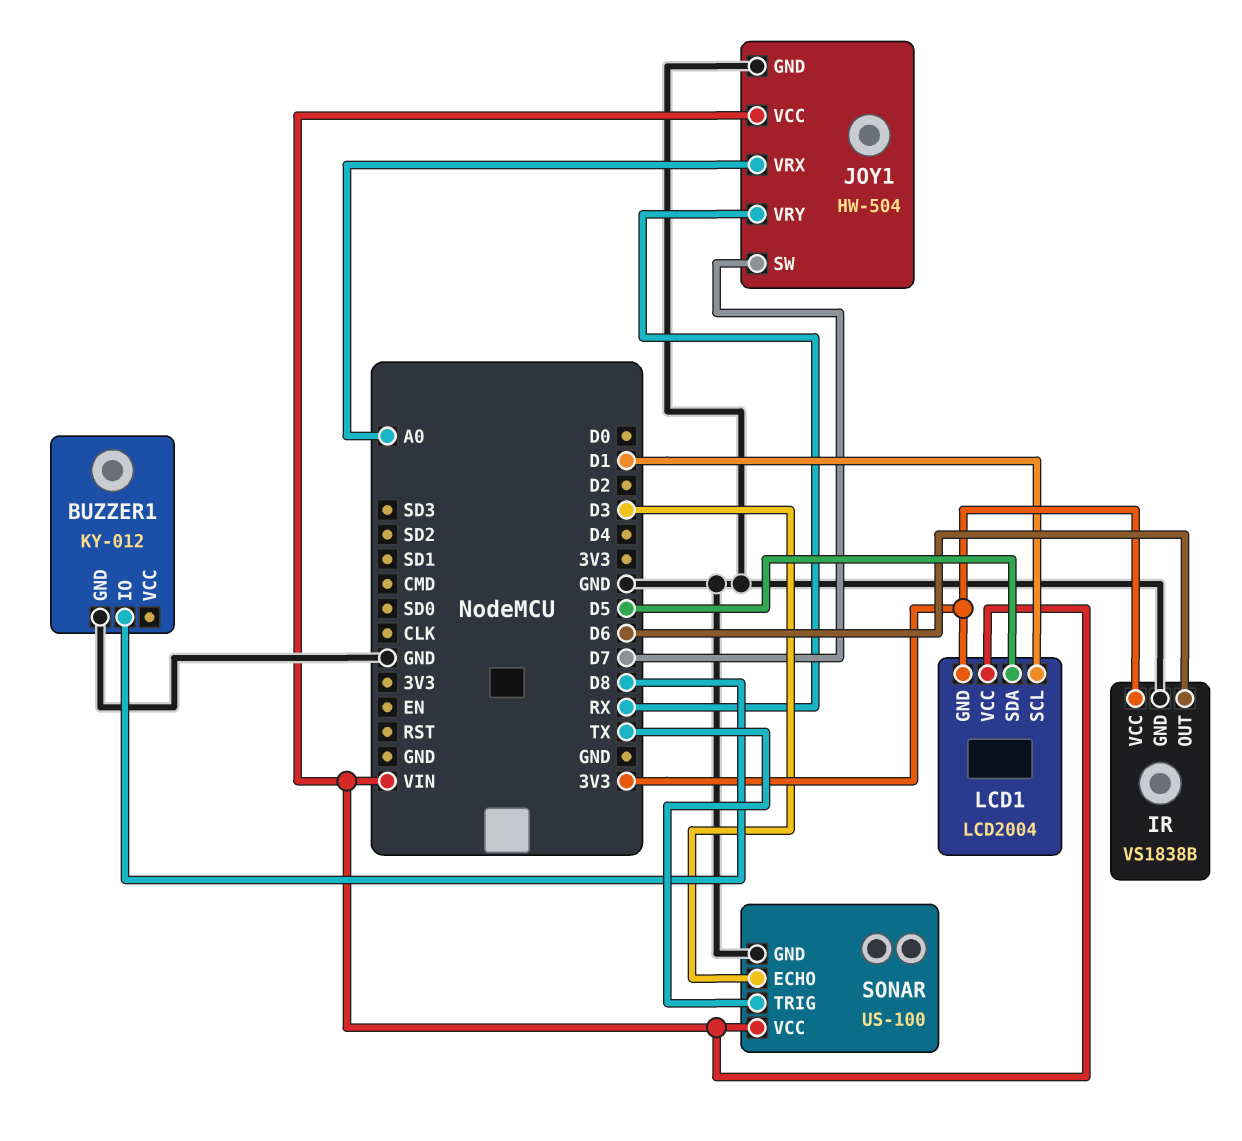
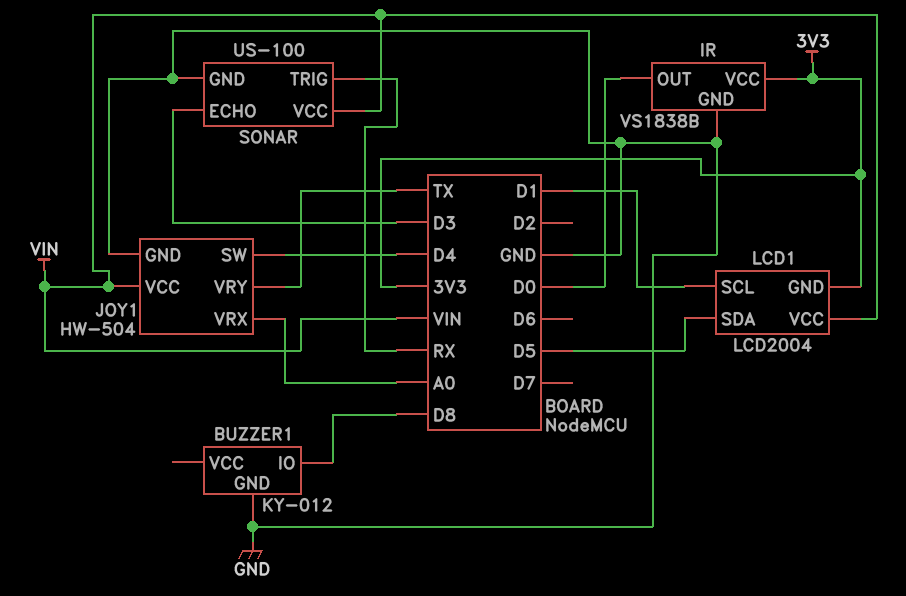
IR pin OUT: D6 -> D0
JOY1 pin SW: D7 -> D4
JOY1 pin VRY: RX -> TX
SONAR pin TRIG: TX -> RX

